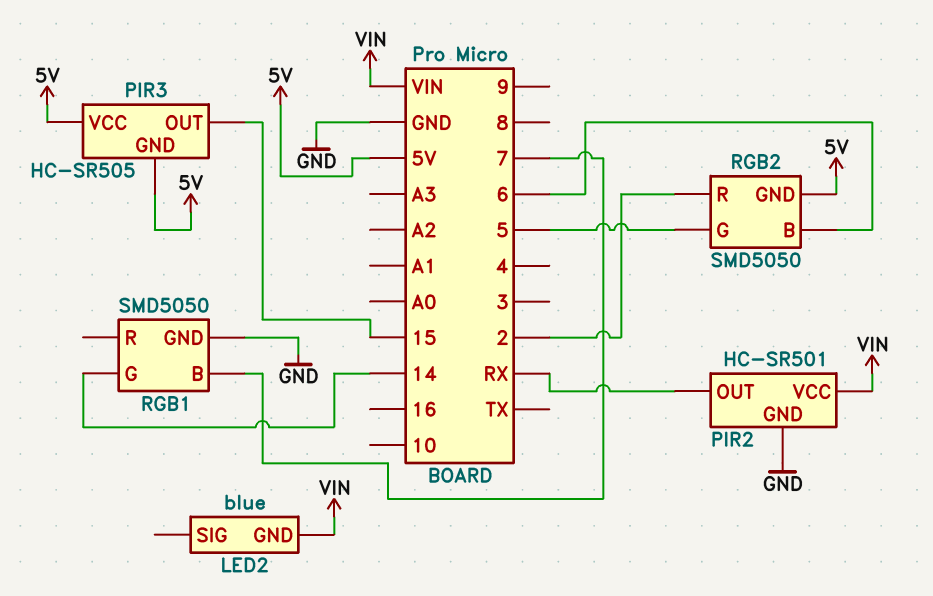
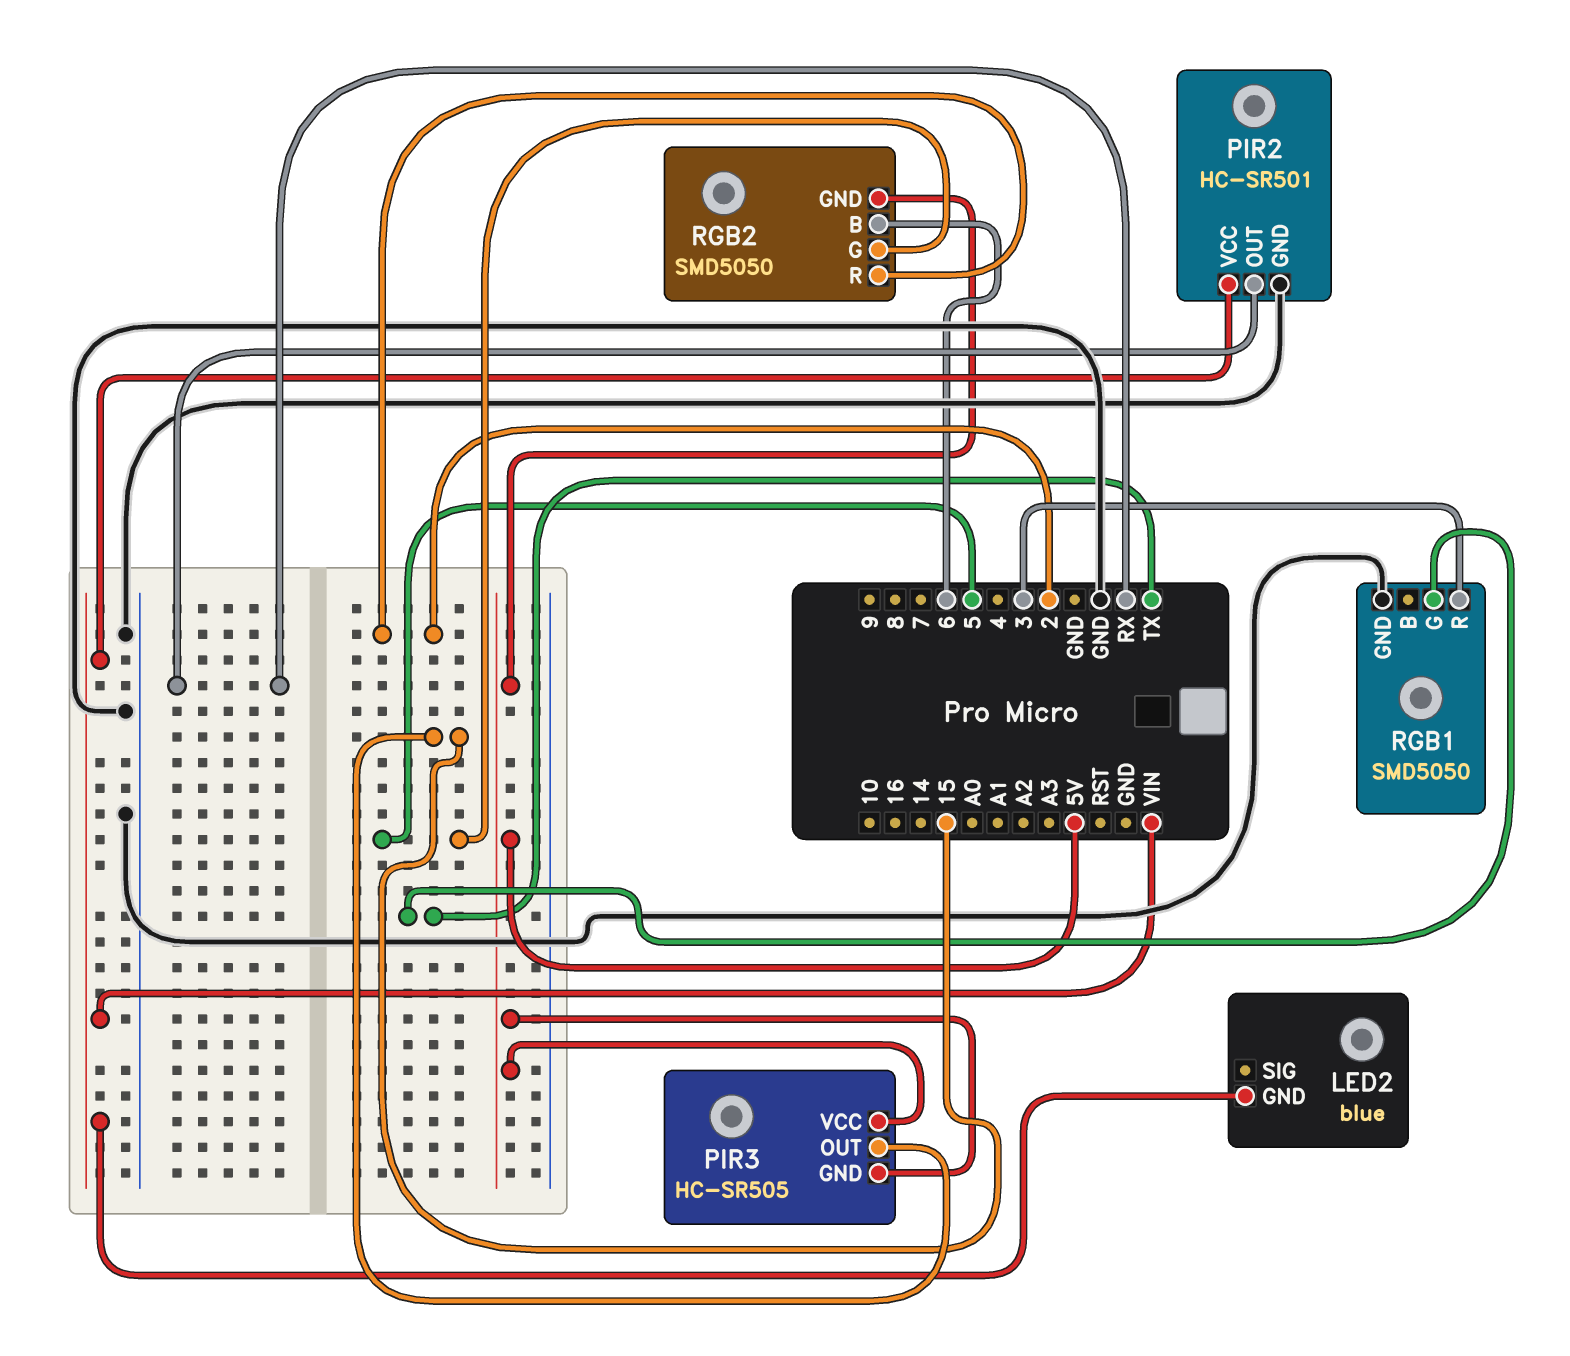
RGB1 pin B: 7 -> none
RGB1 pin G: 14 -> TX
RGB1 pin R: none -> 3

